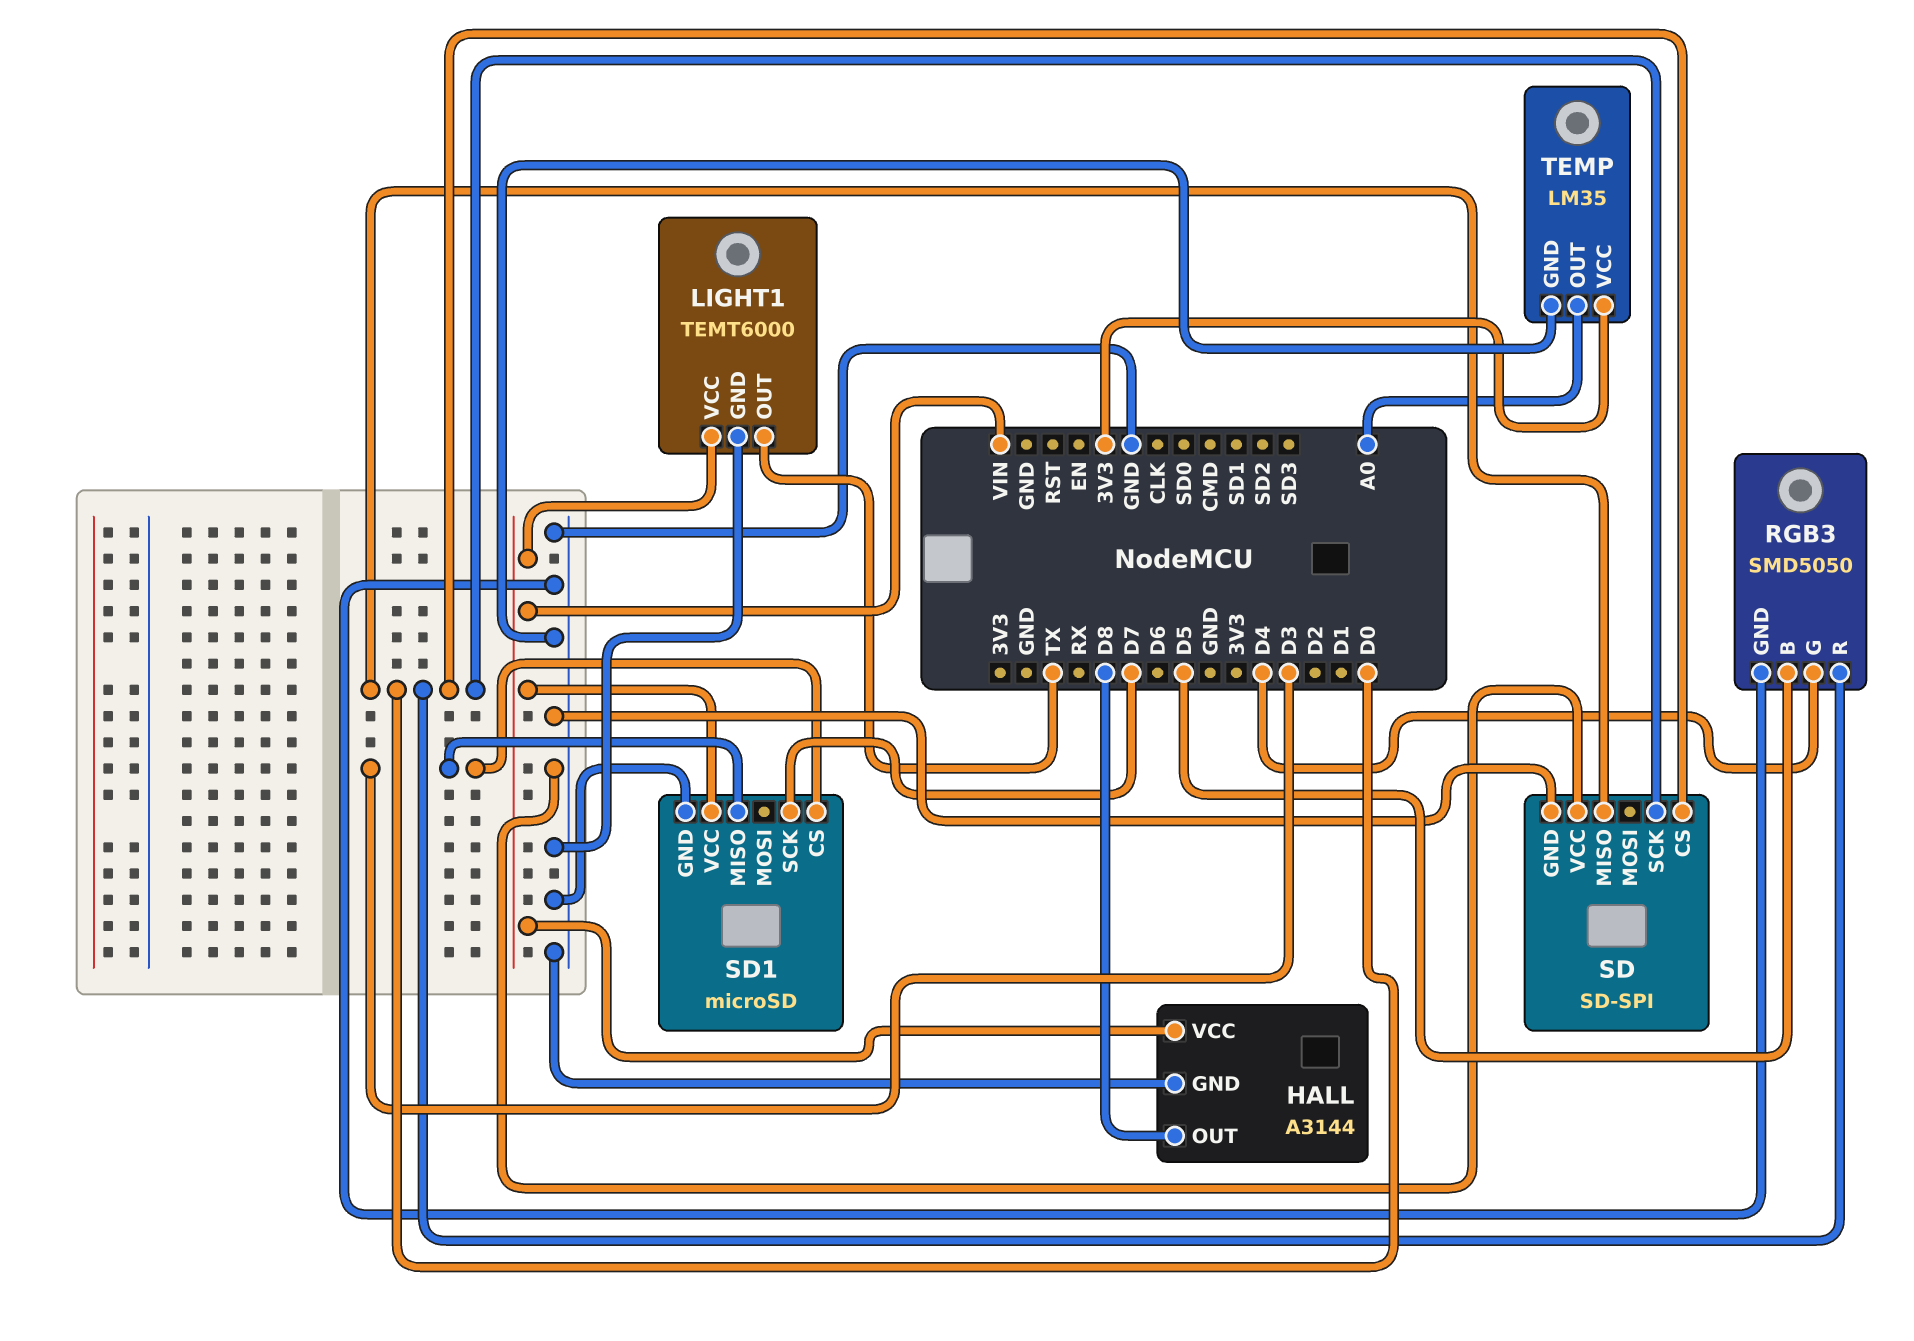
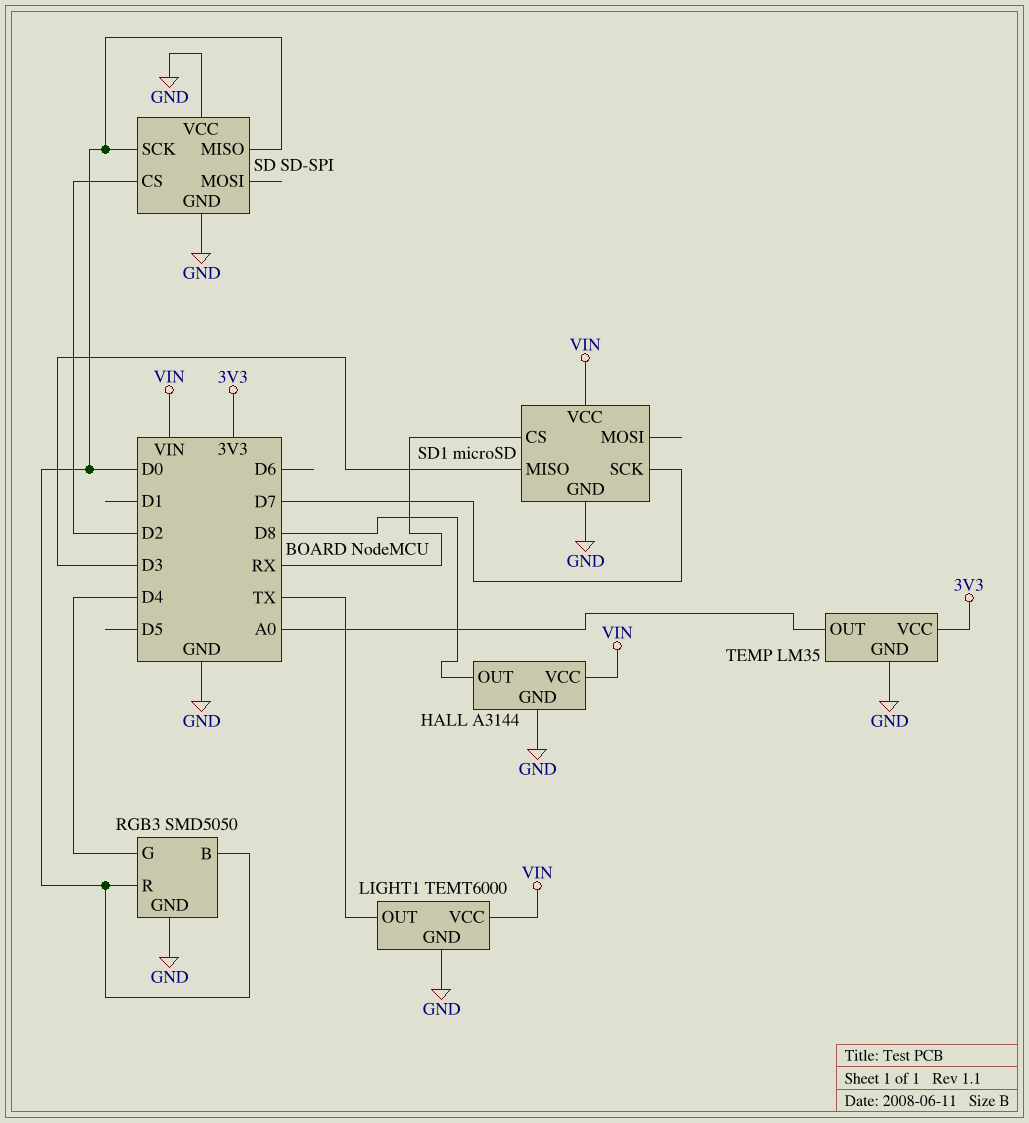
RGB3 pin B: D5 -> D0
SD pin CS: D0 -> D2
SD1 pin CS: D3 -> RX

